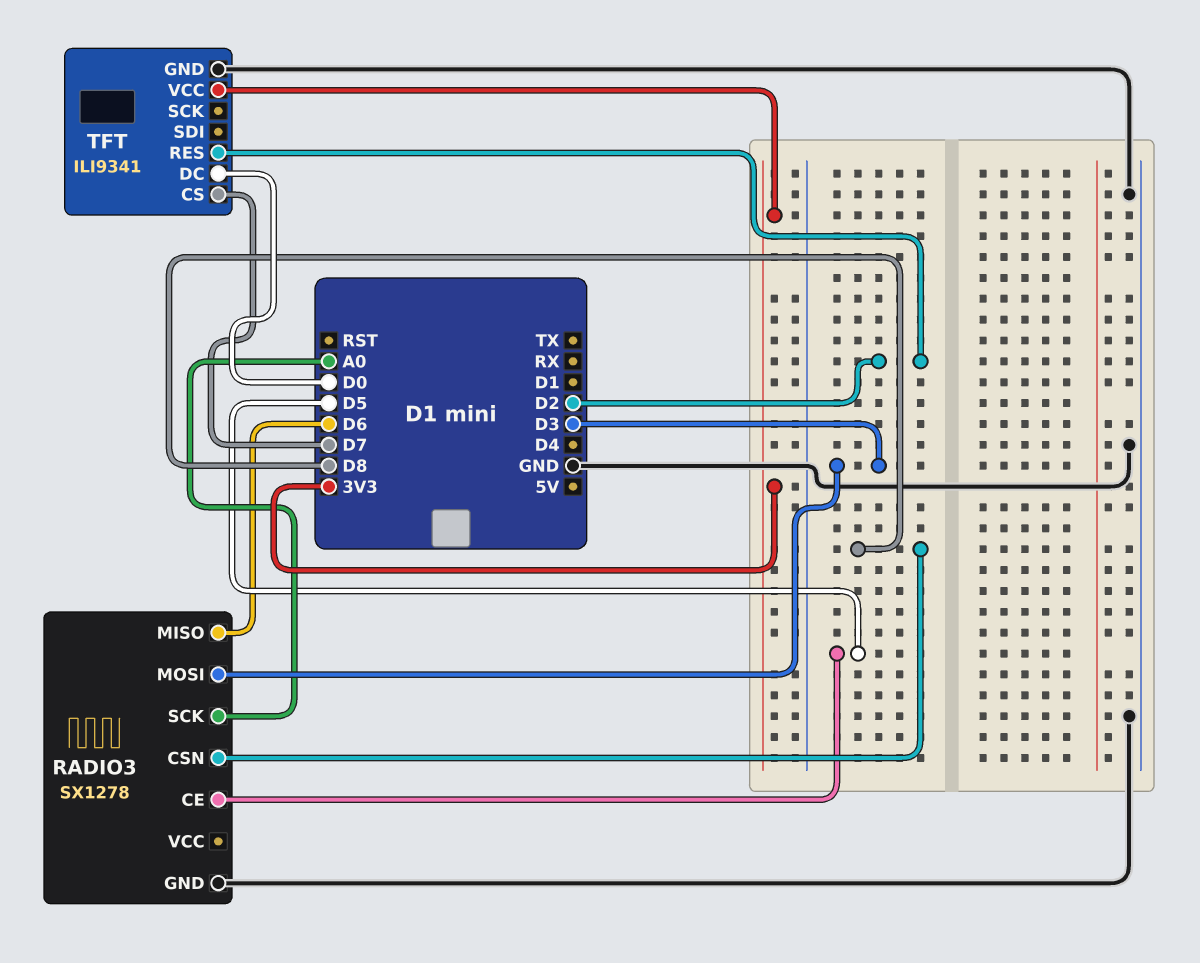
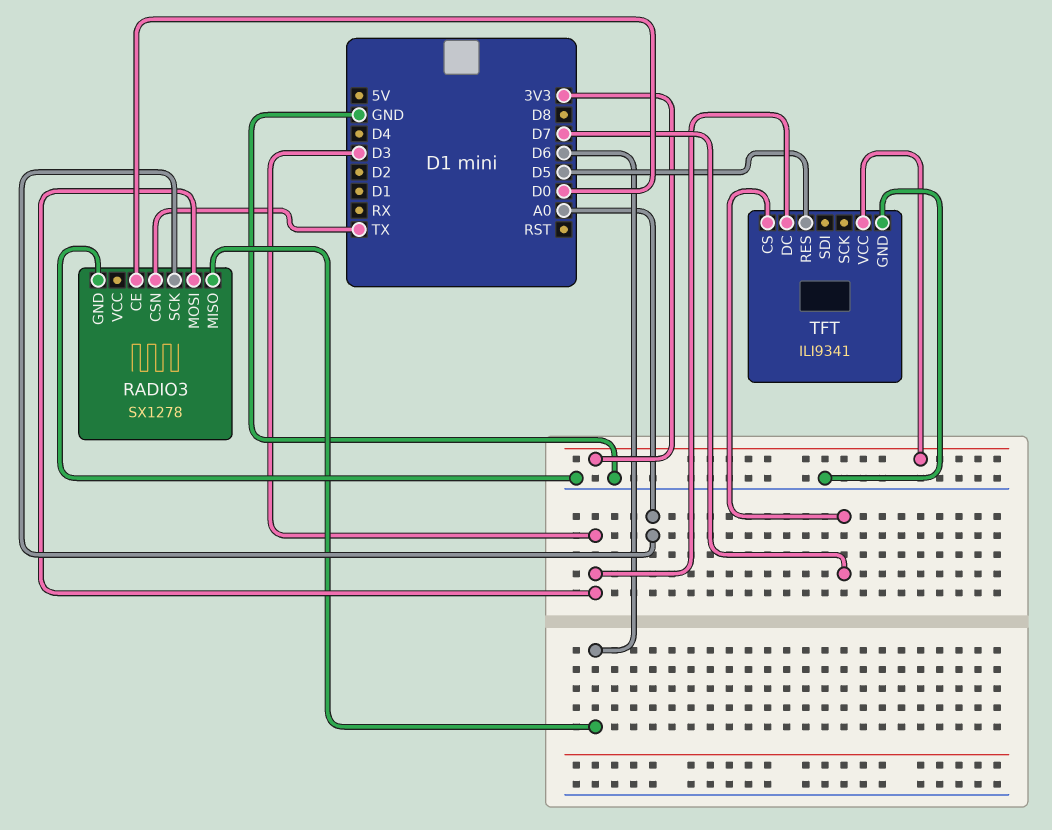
RADIO3 pin CE: D5 -> D0
RADIO3 pin CSN: D8 -> TX
TFT pin DC: D0 -> D3
TFT pin RES: D2 -> D5

